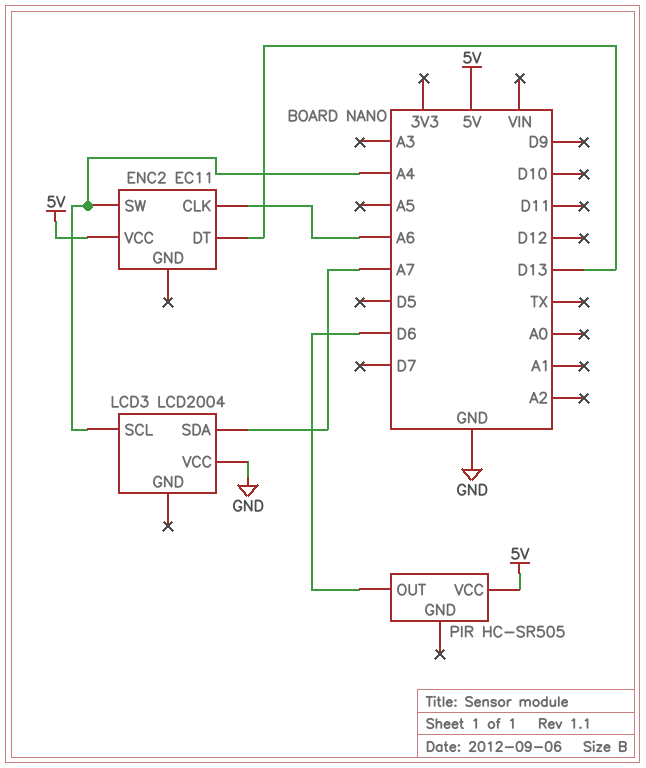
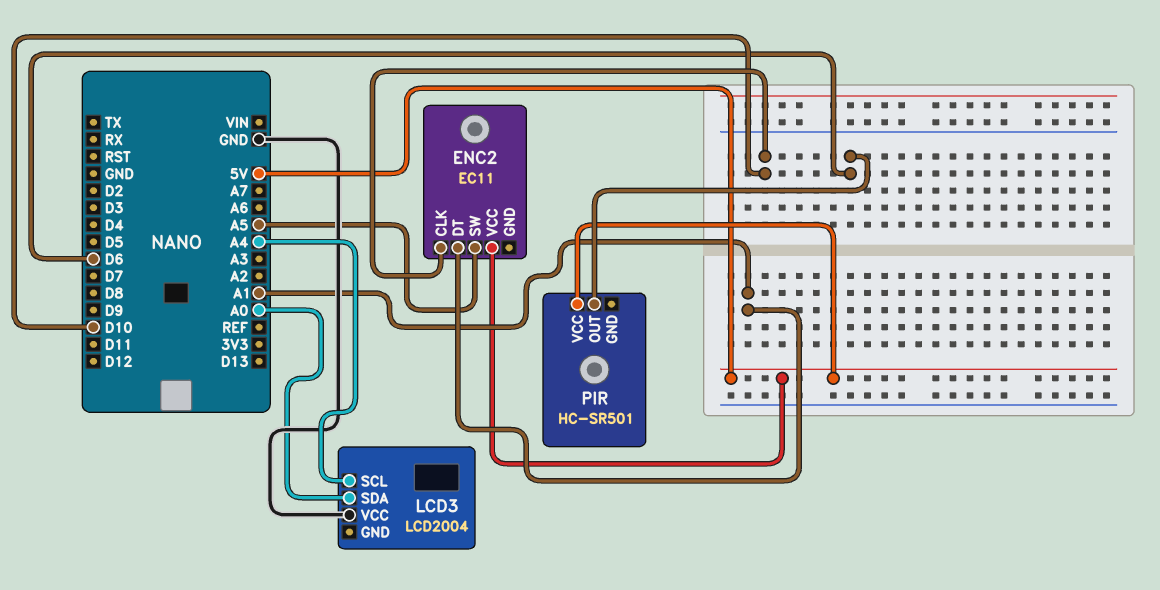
ENC2 pin CLK: A6 -> D10
ENC2 pin DT: D13 -> A1
ENC2 pin SW: A4 -> A5
LCD3 pin SDA: A7 -> A0
PIR: HC-SR505 -> HC-SR501

